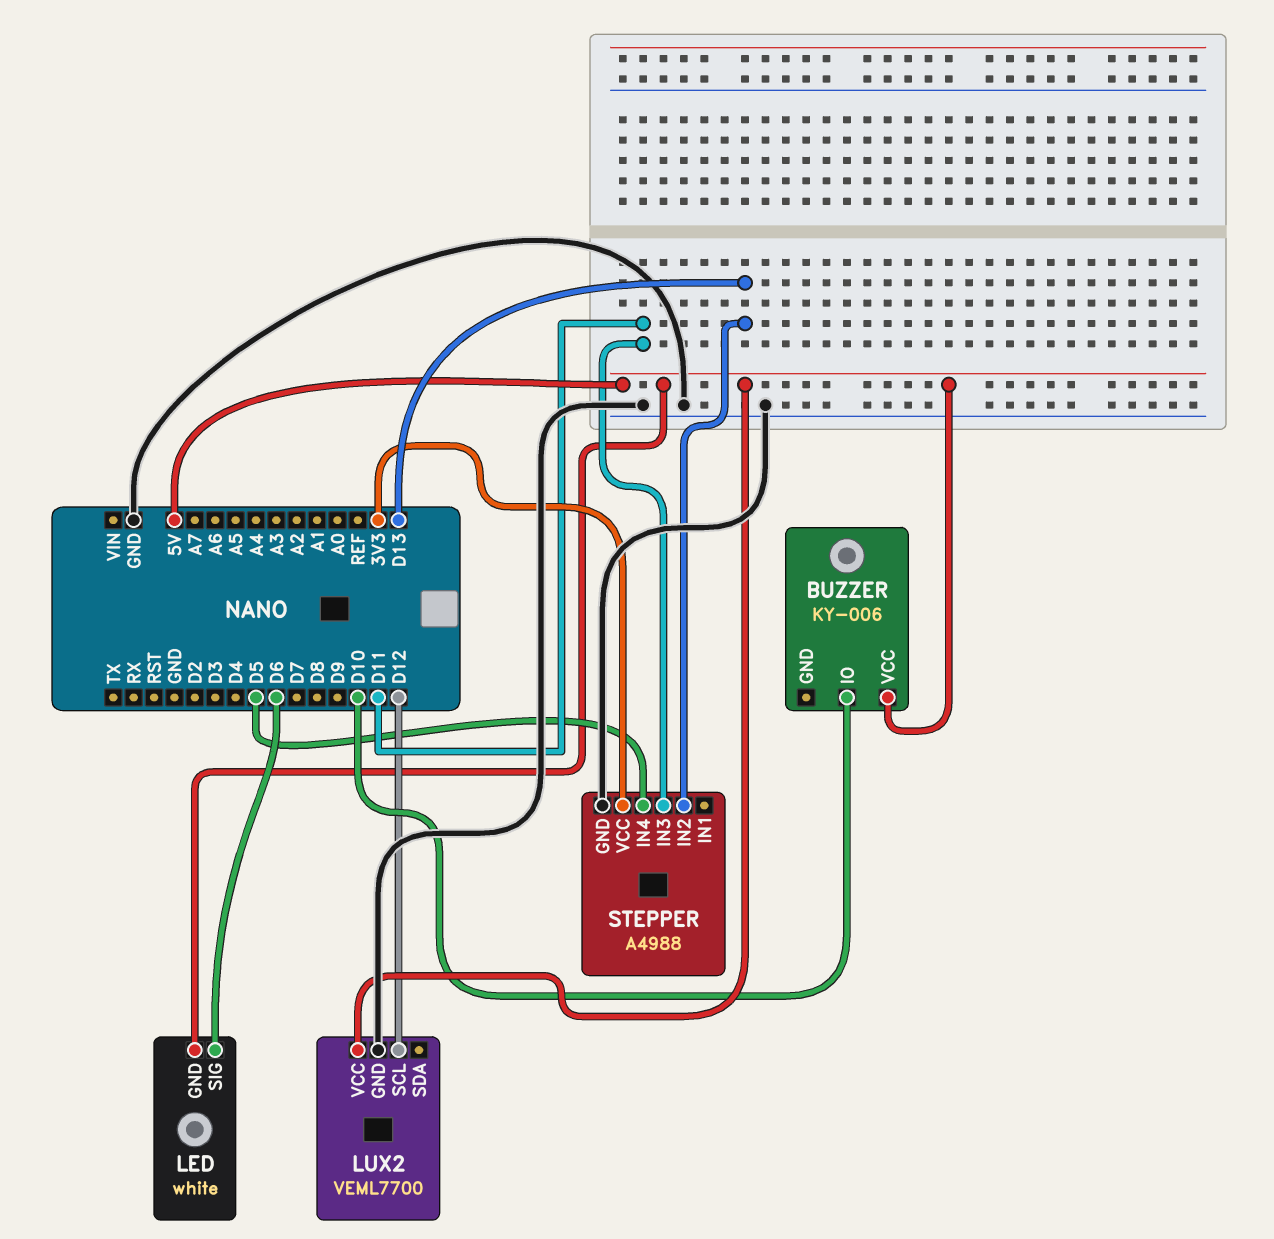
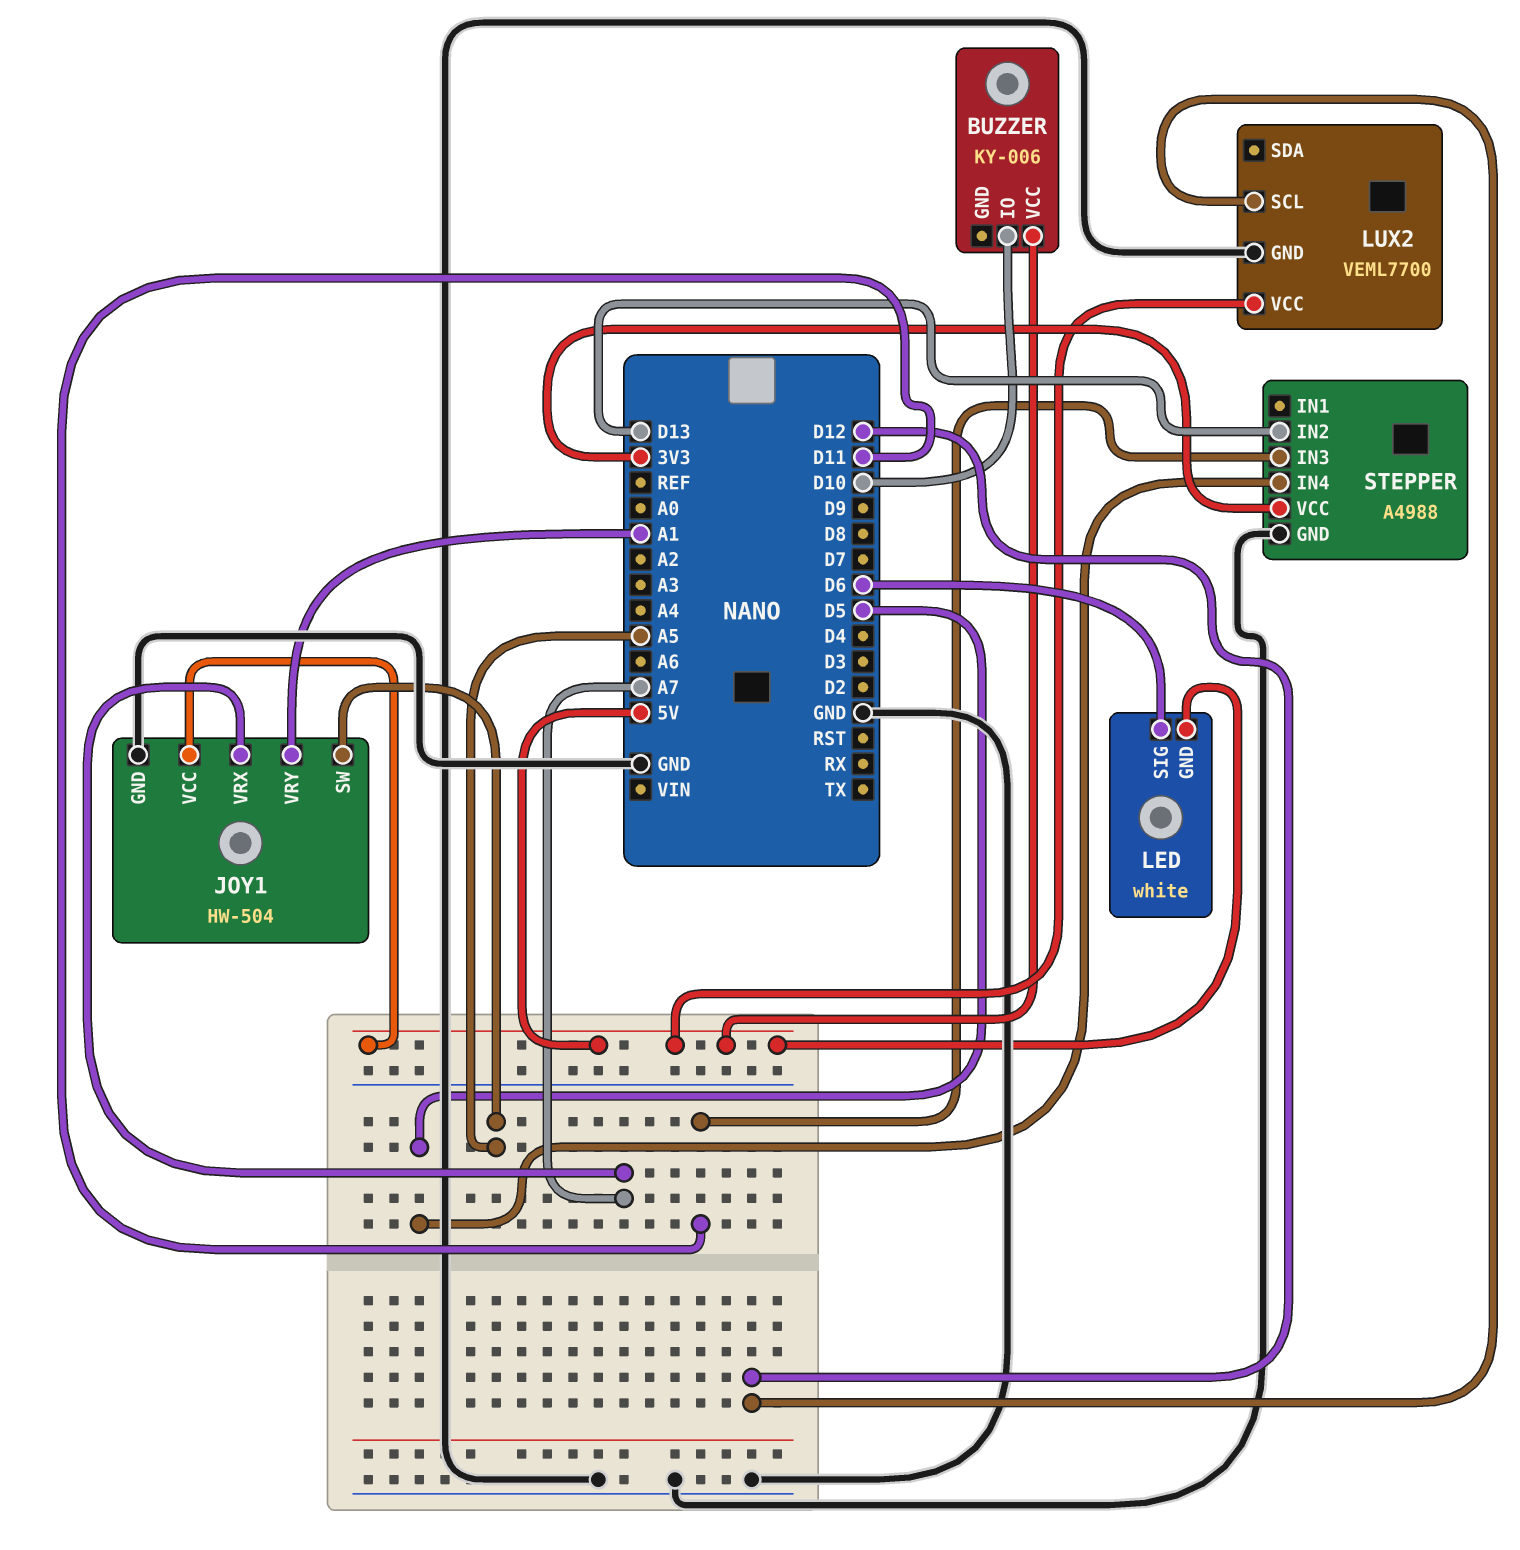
JOY1: none -> HW-504
JOY1 pin GND: none -> GND
JOY1 pin SW: none -> A5
JOY1 pin VCC: none -> 5V
JOY1 pin VRX: none -> A7
JOY1 pin VRY: none -> A1

